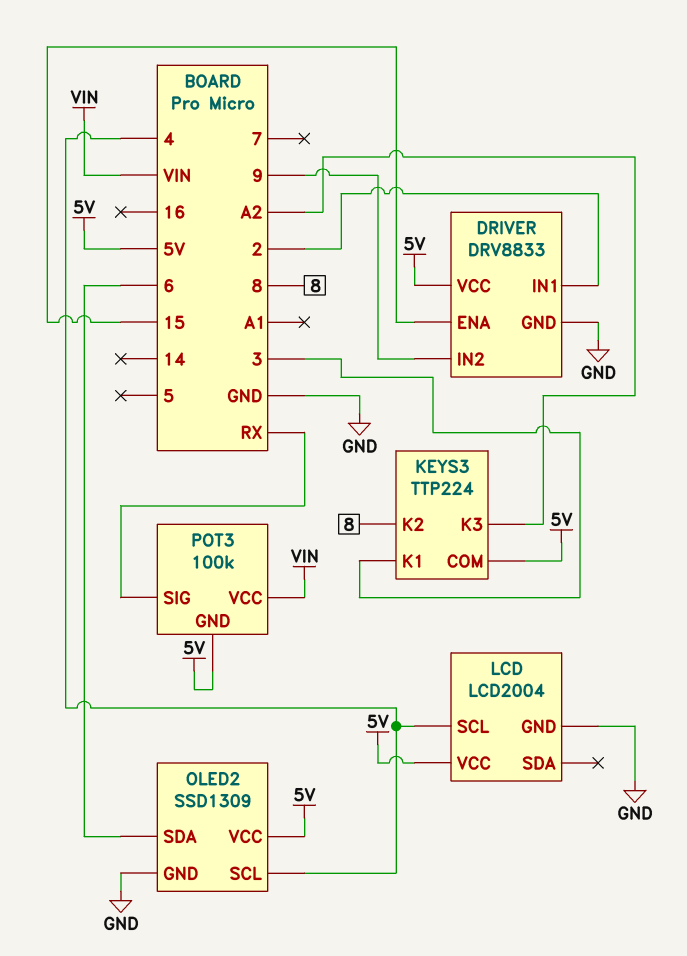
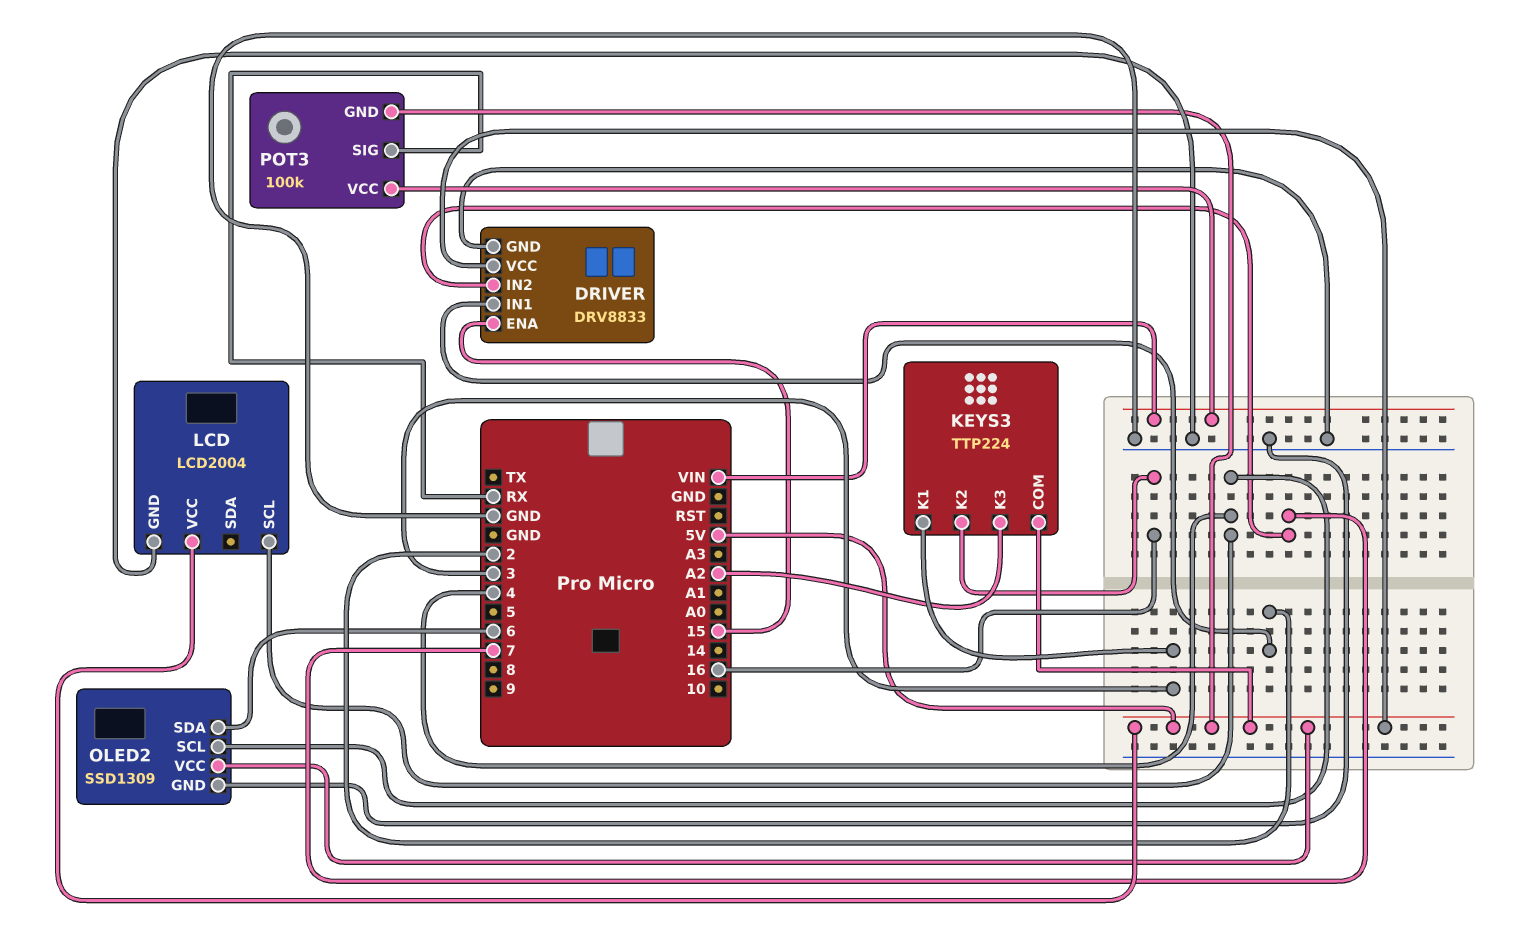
DRIVER pin IN2: 9 -> 7
KEYS3 pin K2: 8 -> 16

